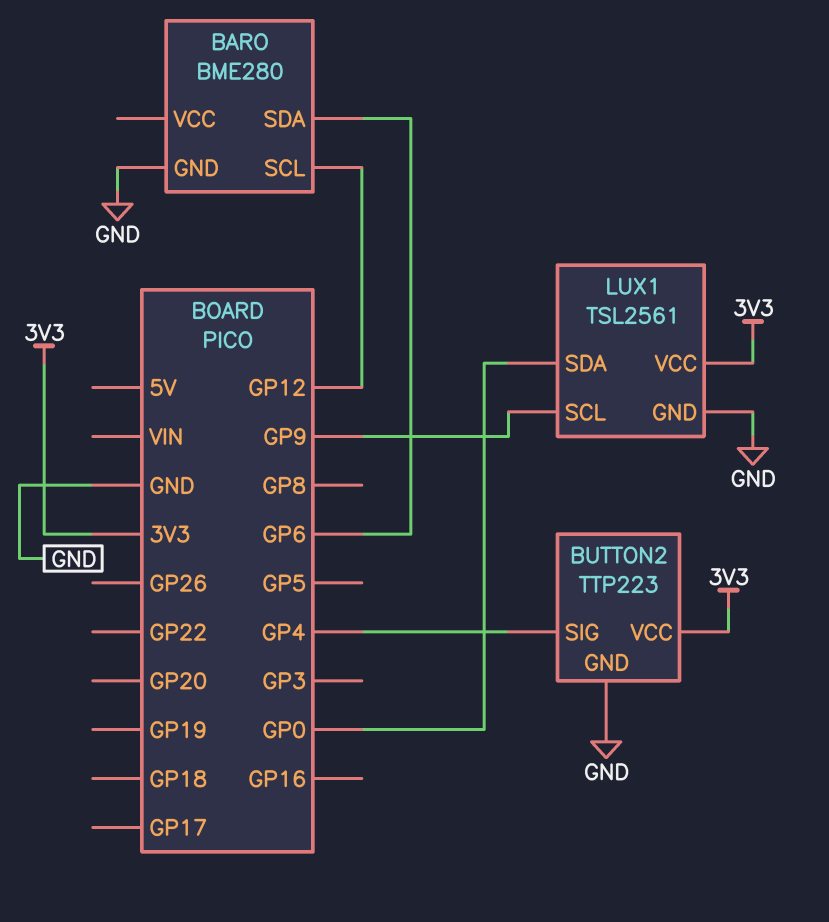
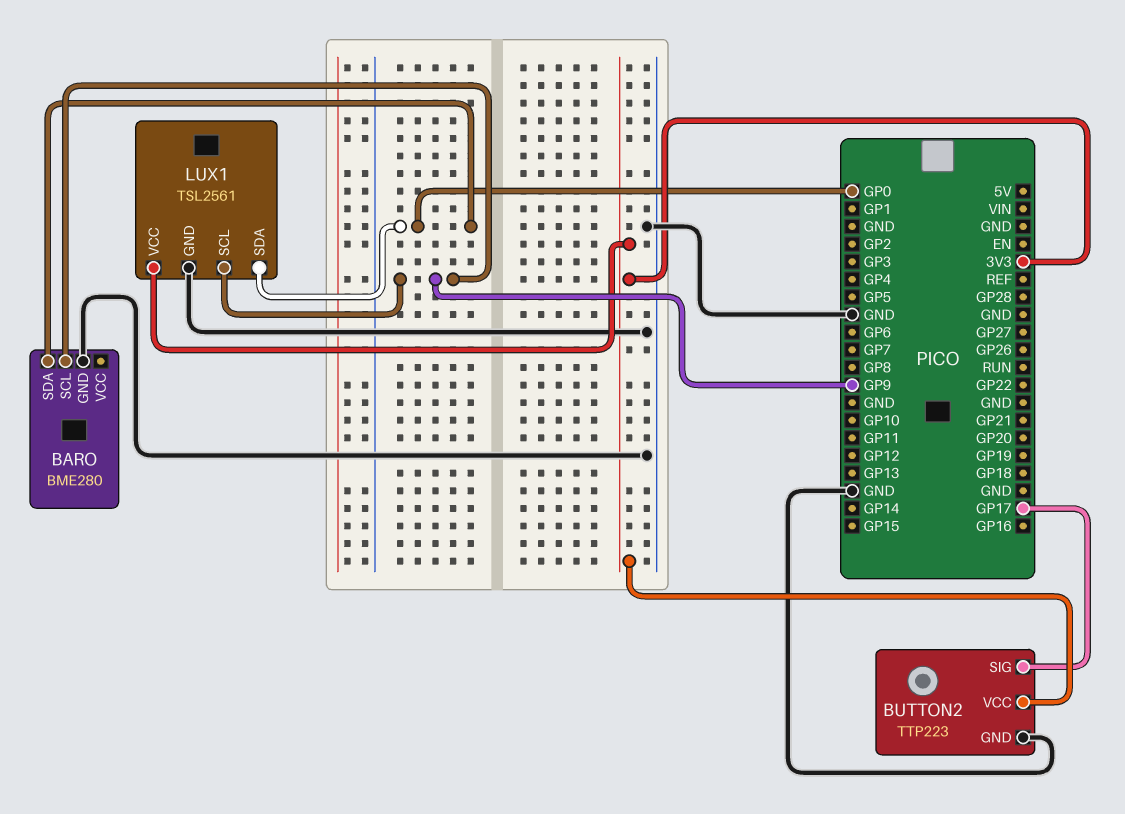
BARO pin SCL: GP12 -> GP9
BARO pin SDA: GP6 -> GP0
BUTTON2 pin SIG: GP4 -> GP17

